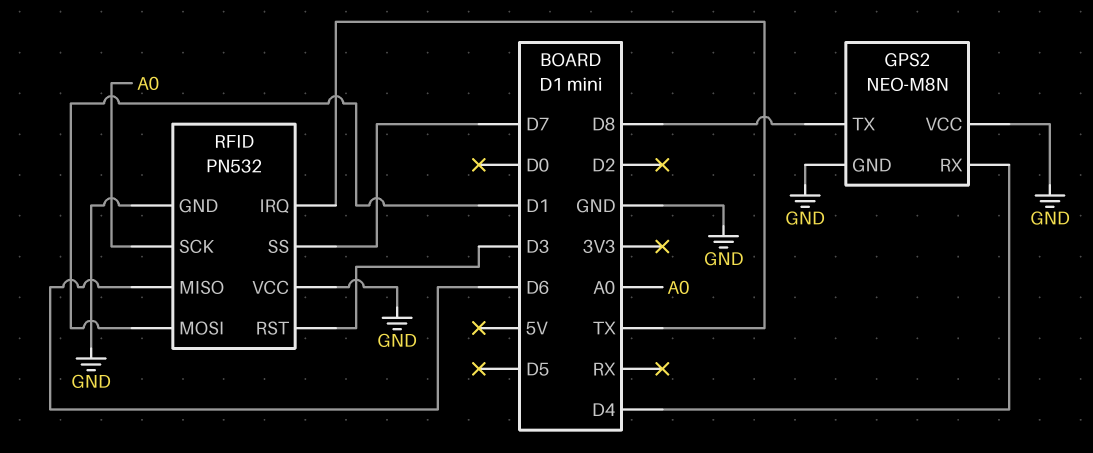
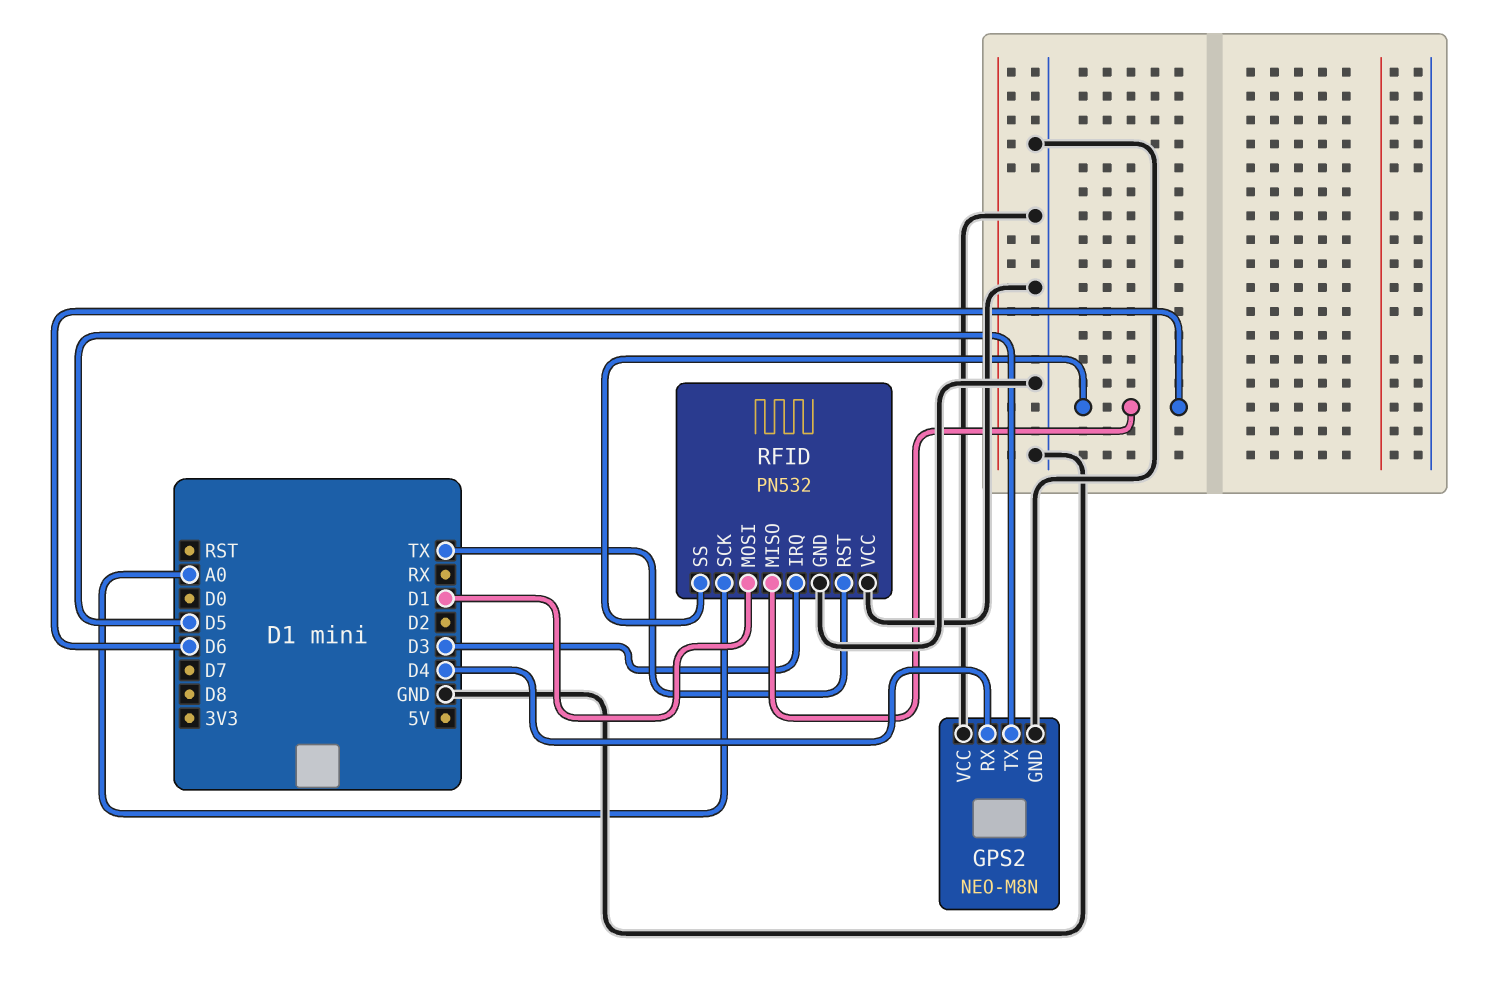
GPS2 pin TX: D8 -> D5
RFID pin IRQ: TX -> D3
RFID pin RST: D3 -> TX
RFID pin SS: D7 -> D6

